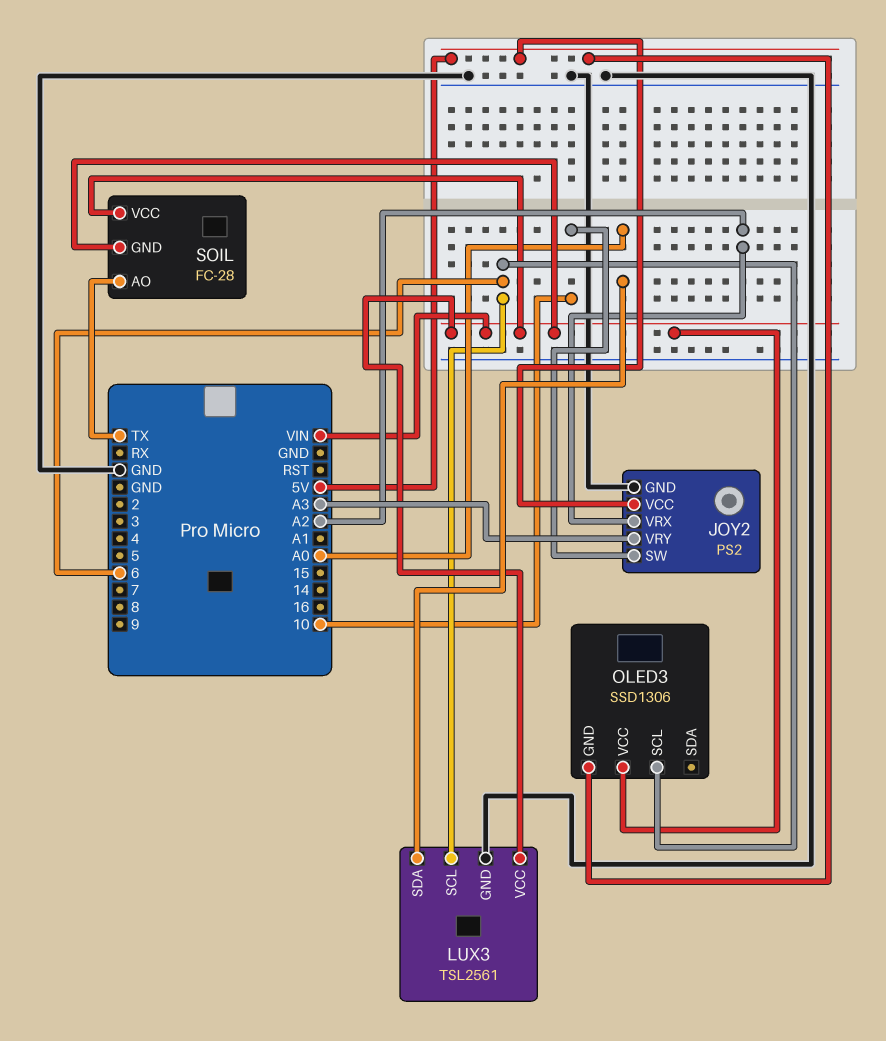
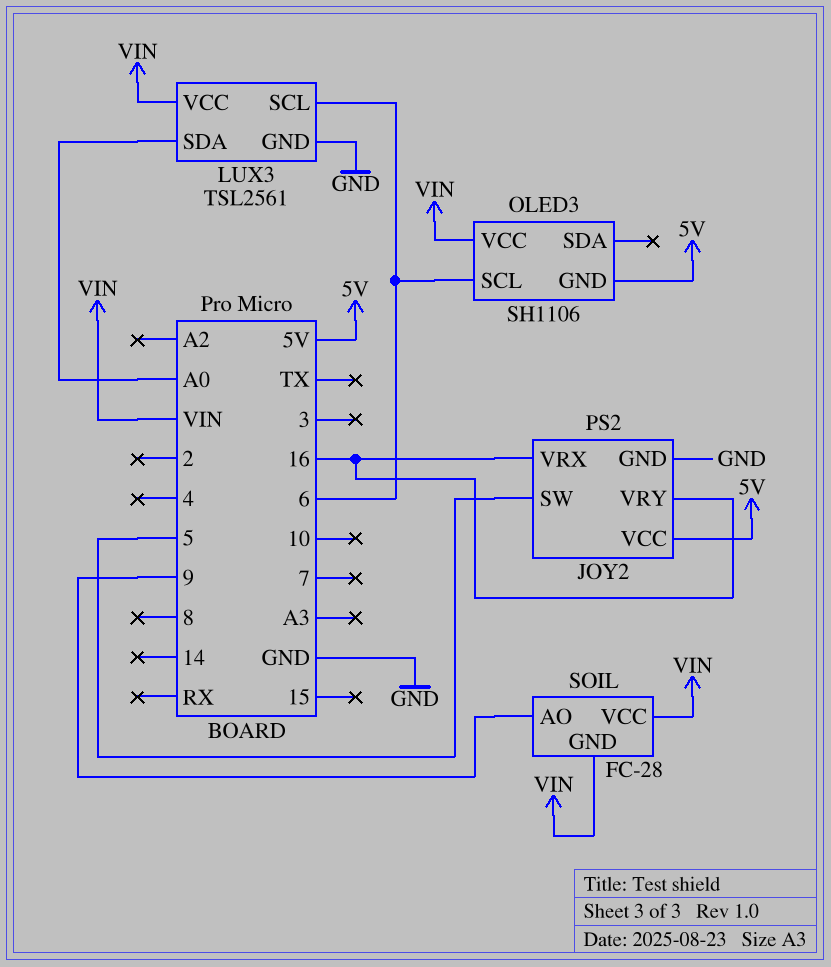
JOY2 pin SW: 10 -> 5
JOY2 pin VRX: A2 -> 16
JOY2 pin VRY: A3 -> 16
OLED3: SSD1306 -> SH1106
SOIL pin AO: TX -> 9

